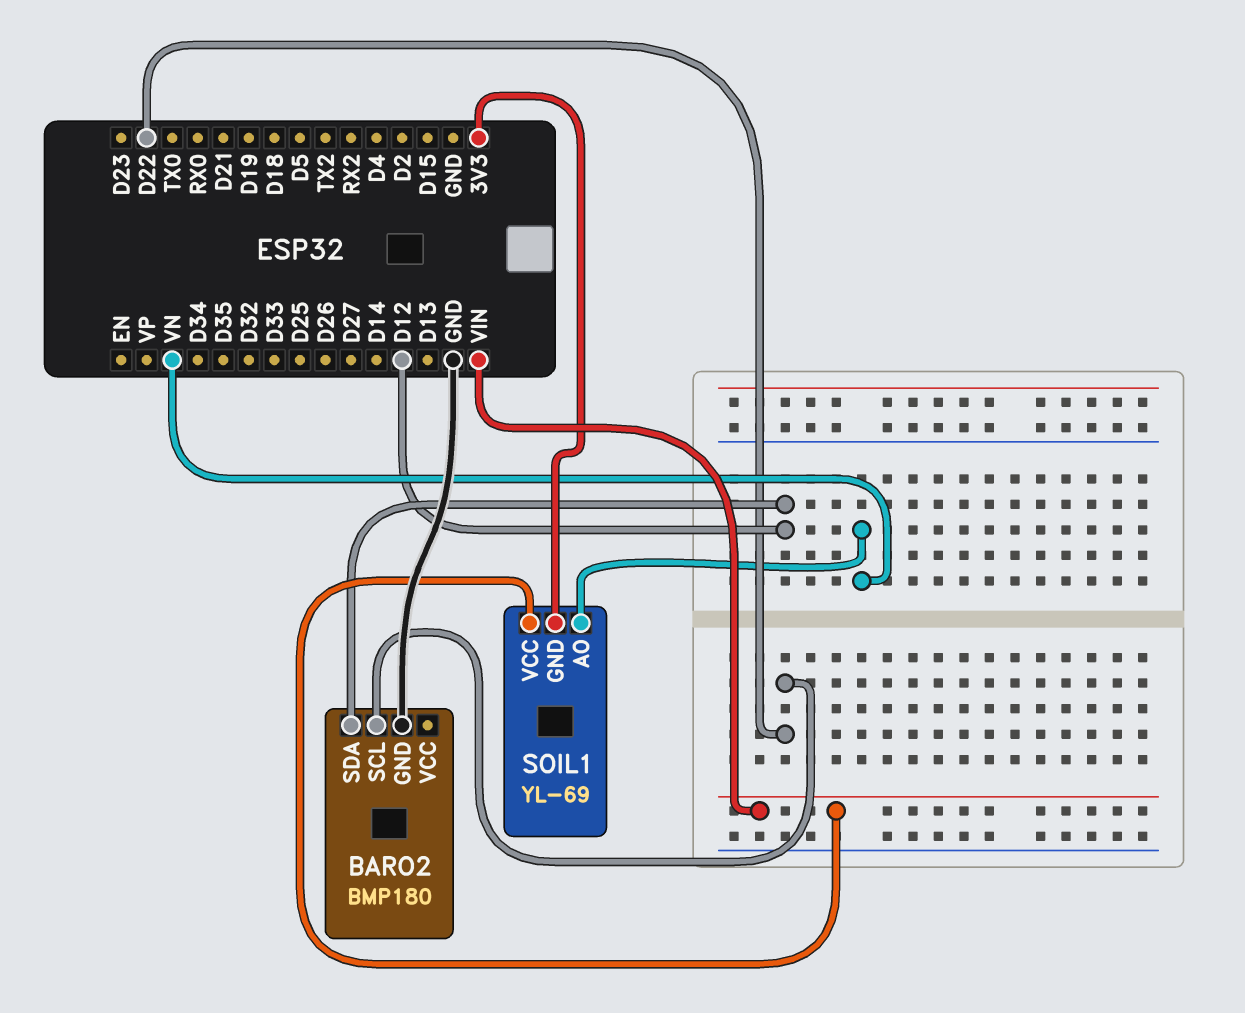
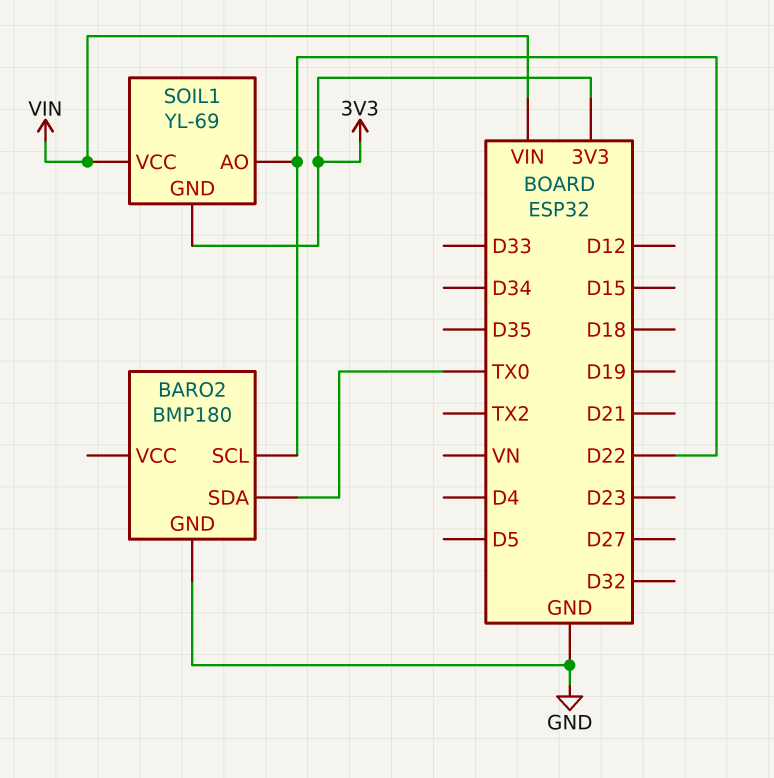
BARO2 pin SDA: D12 -> TX0
SOIL1 pin AO: VN -> D22

